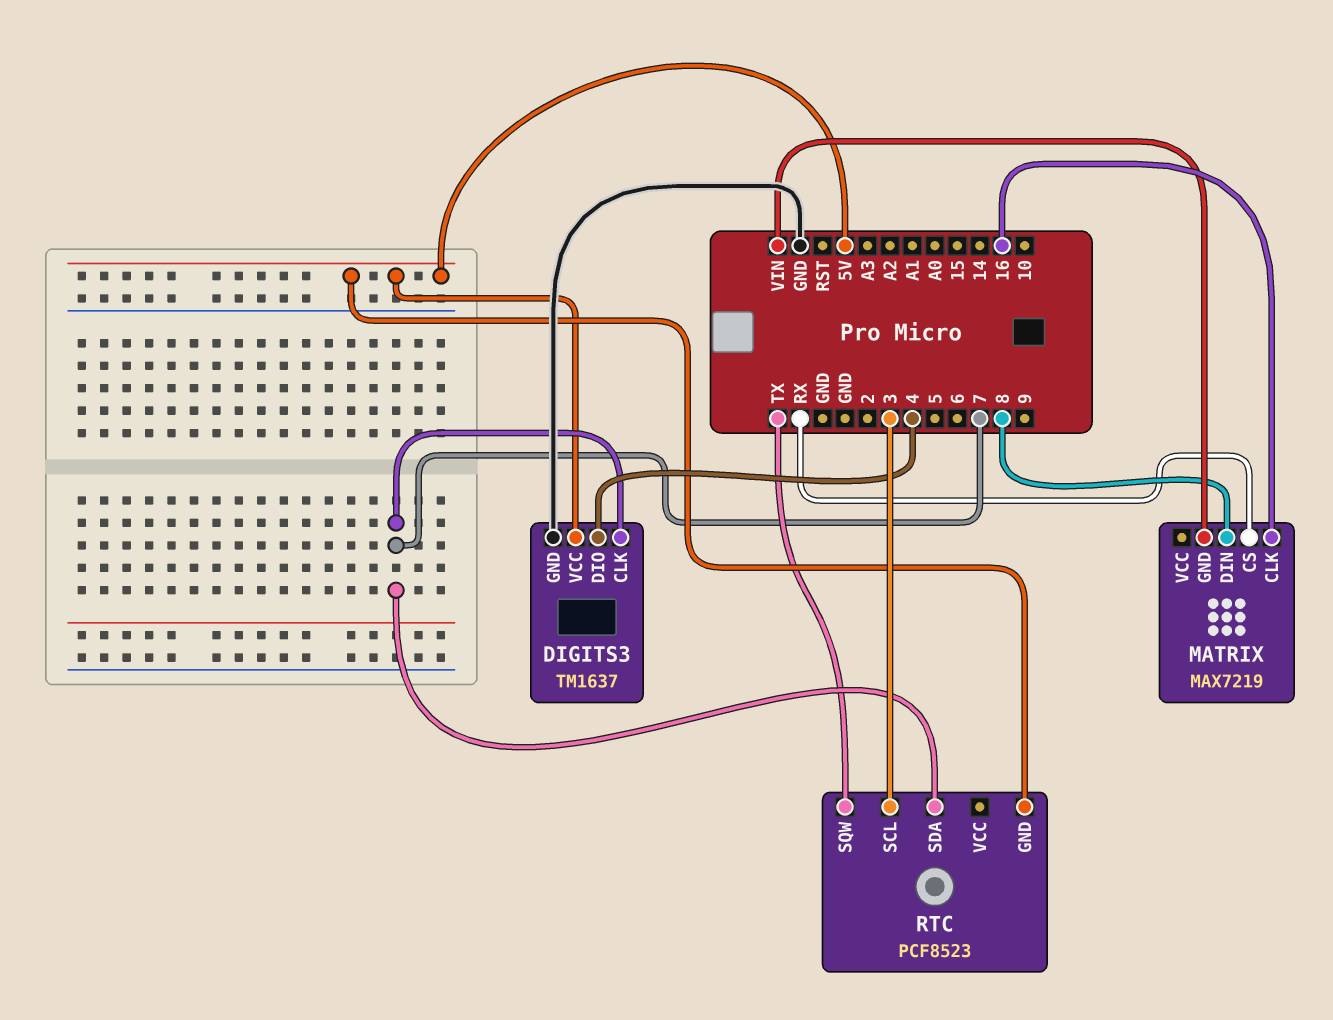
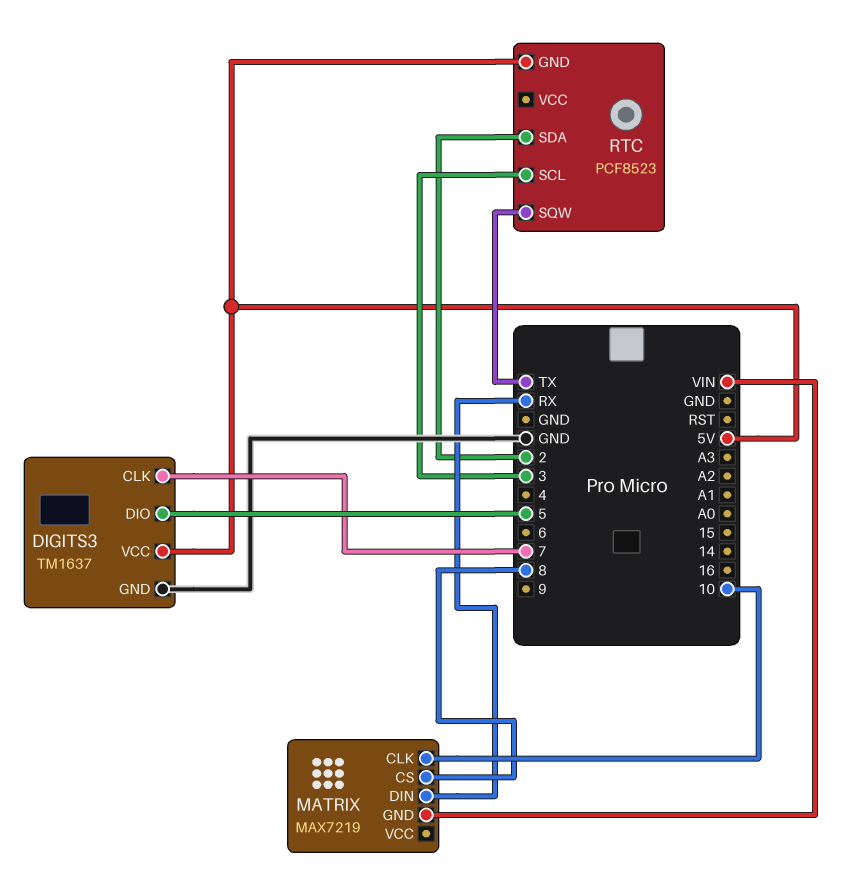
DIGITS3 pin DIO: 4 -> 5
MATRIX pin CLK: 16 -> 10
MATRIX pin CS: RX -> 8
MATRIX pin DIN: 8 -> RX
RTC pin SDA: 7 -> 2

